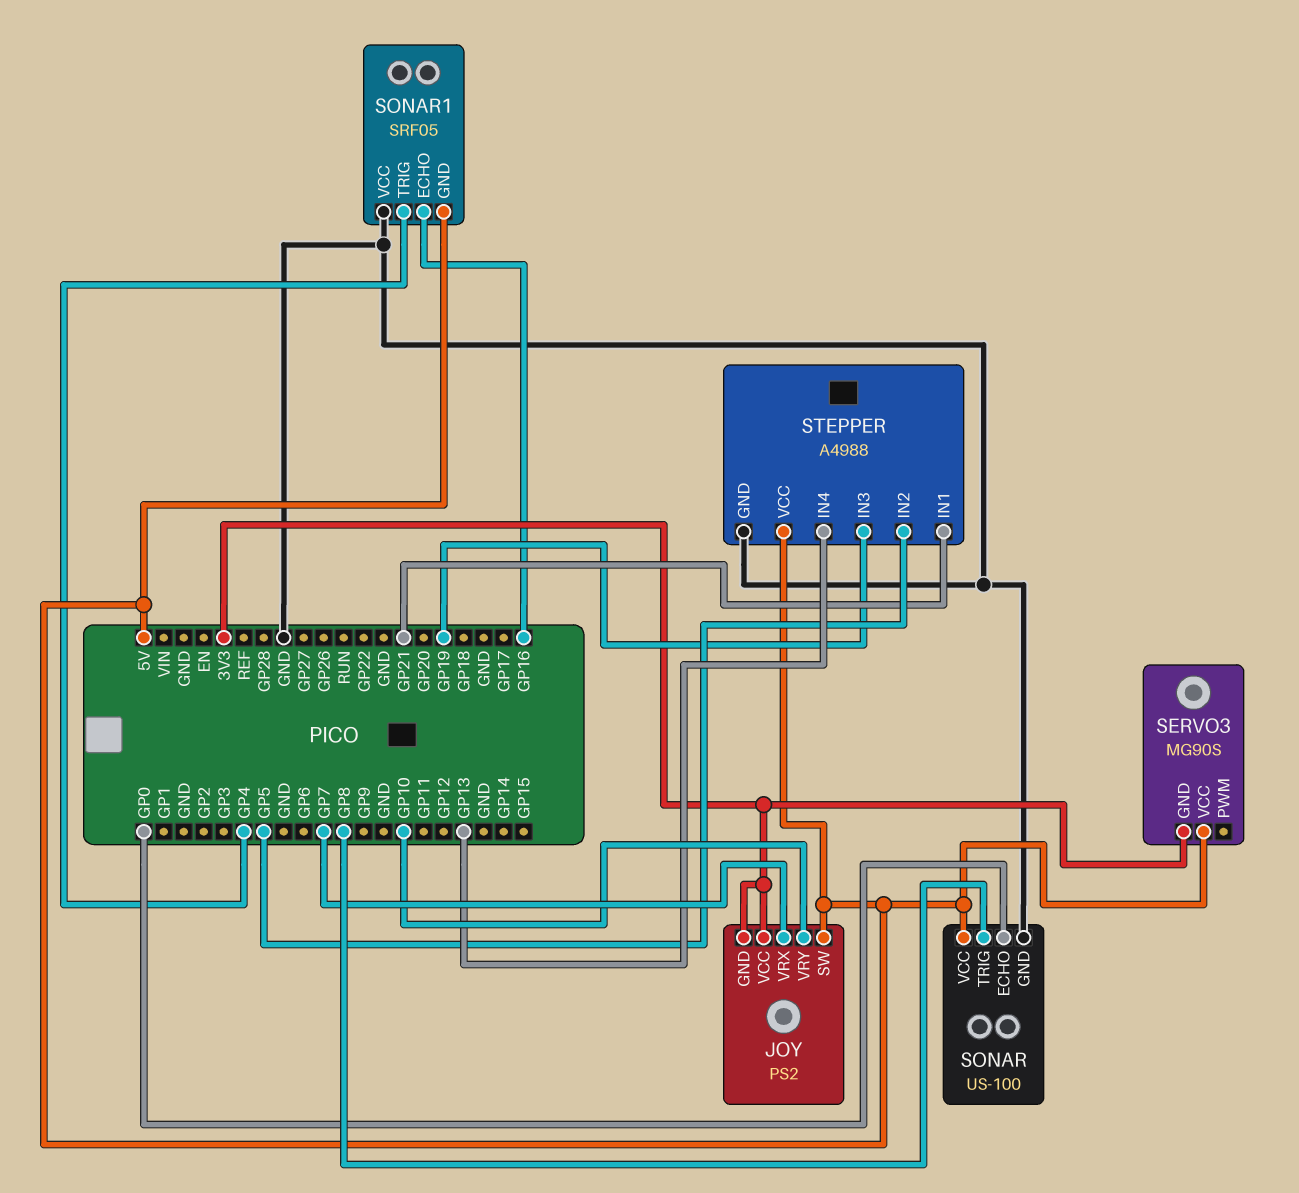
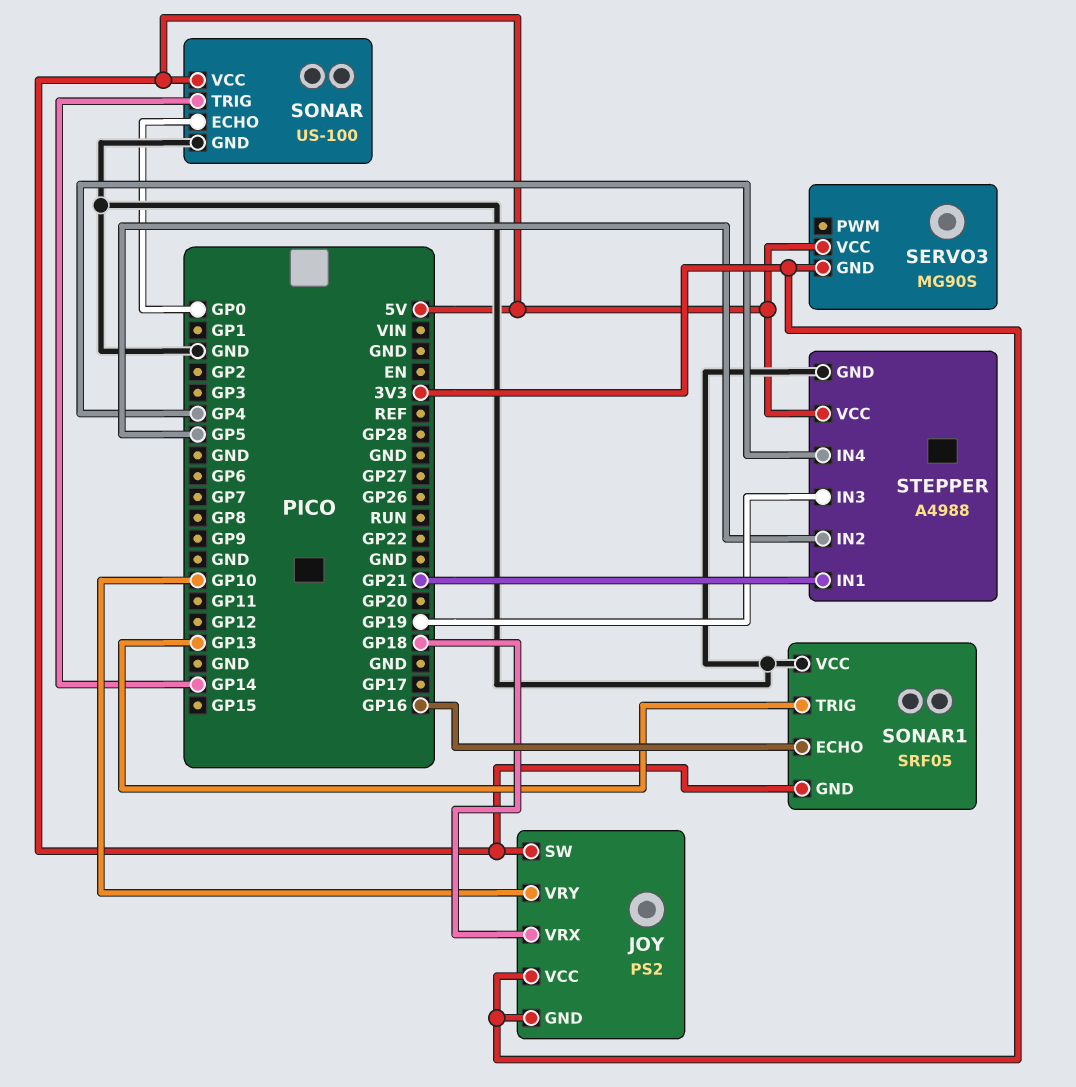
JOY pin VRX: GP7 -> GP18
SONAR pin TRIG: GP8 -> GP14
SONAR1 pin TRIG: GP4 -> GP13
STEPPER pin IN4: GP13 -> GP4

